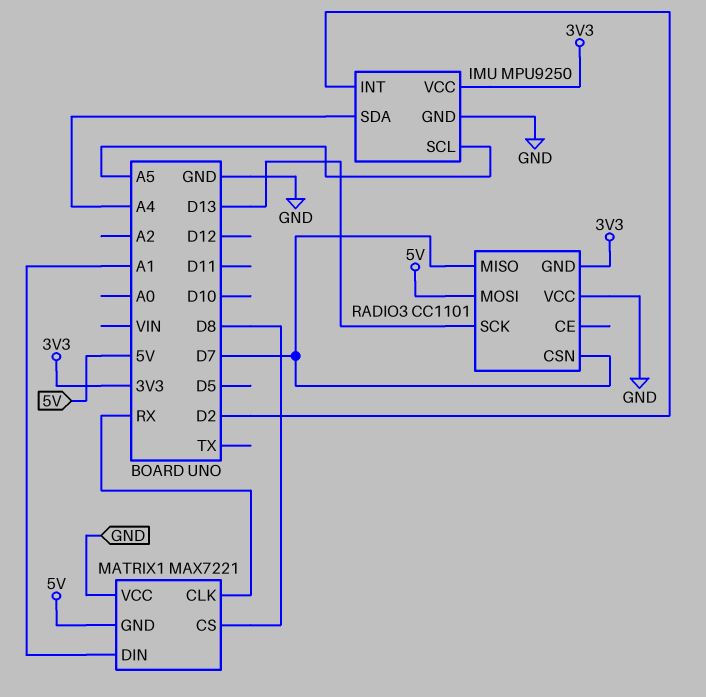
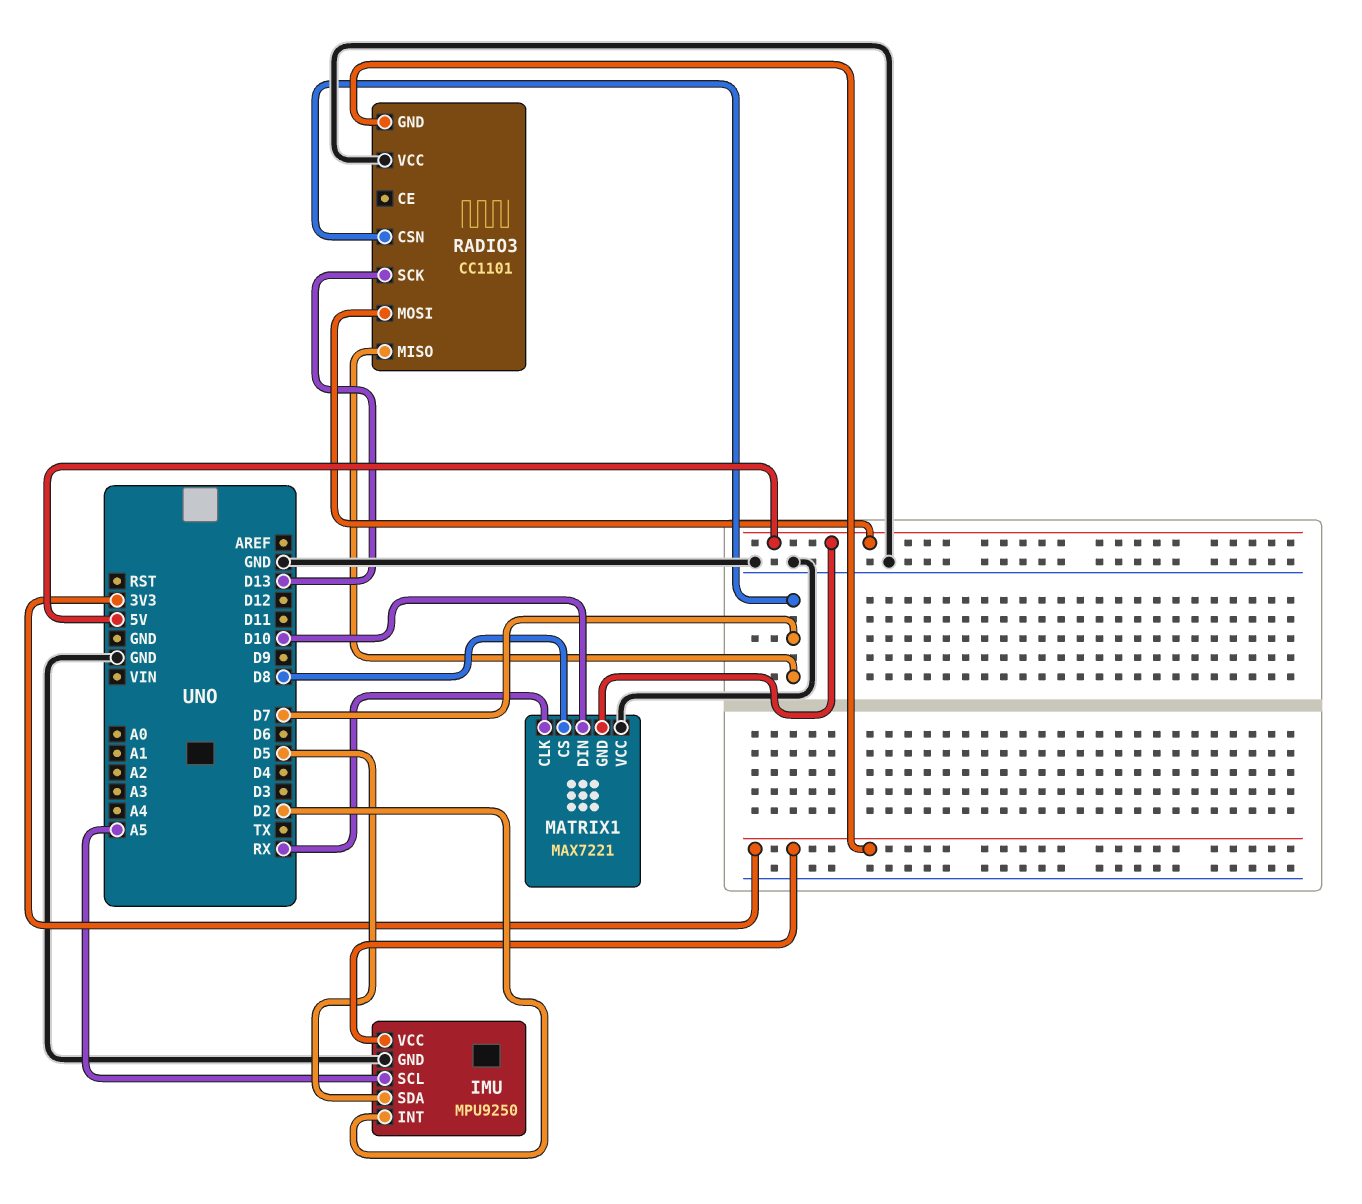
IMU pin SDA: A4 -> D5
MATRIX1 pin DIN: A1 -> D10

